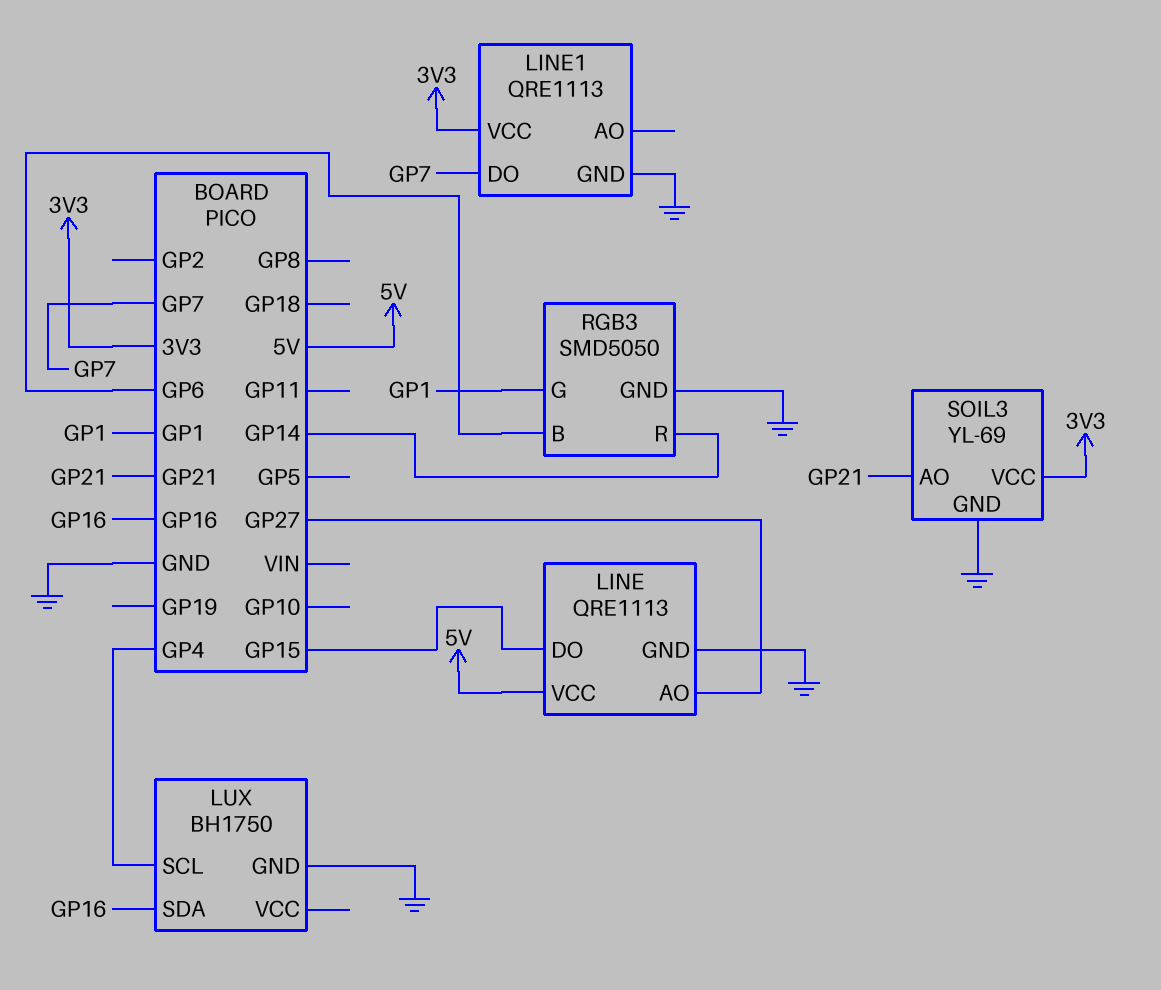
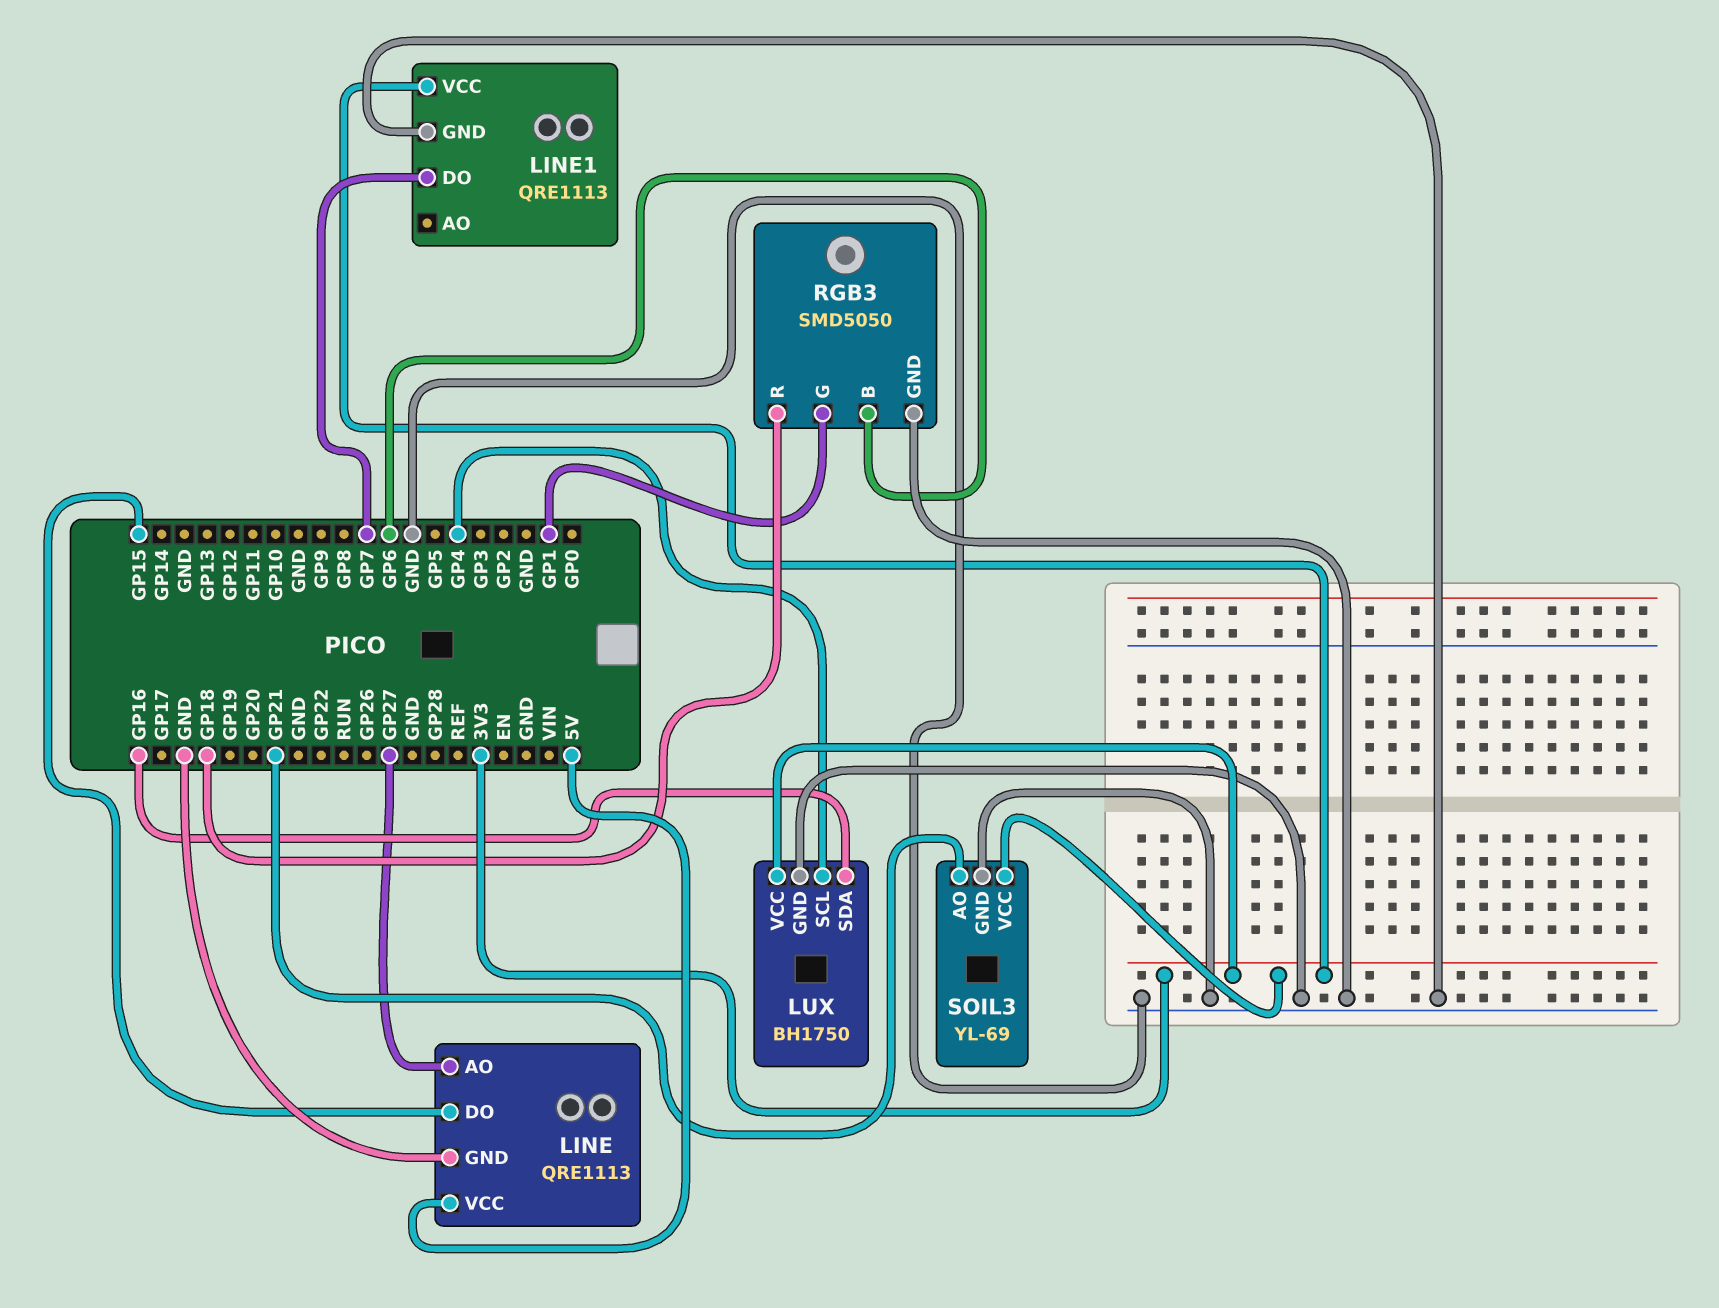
LUX pin VCC: none -> 3V3
RGB3 pin R: GP14 -> GP18

